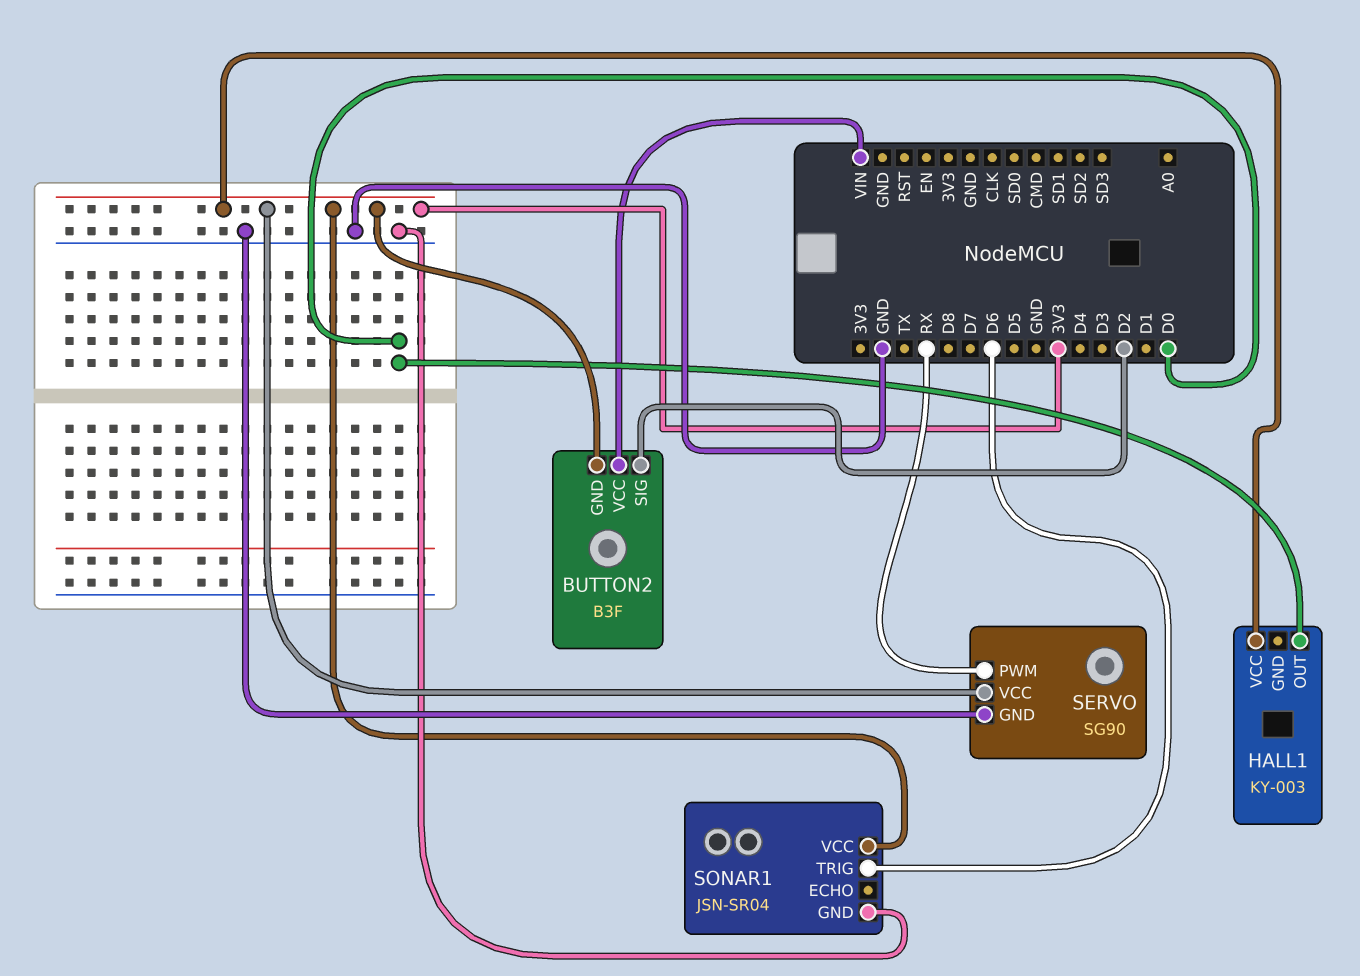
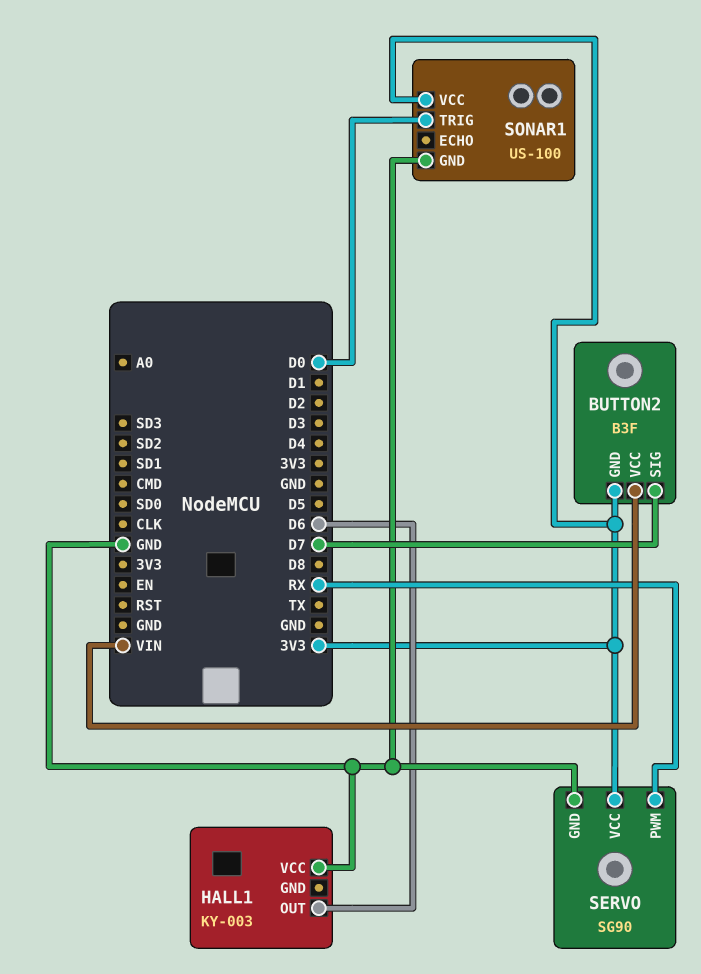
BUTTON2 pin SIG: D2 -> D7
HALL1 pin OUT: D0 -> D6
HALL1 pin VCC: 3V3 -> GND
SONAR1: JSN-SR04 -> US-100
SONAR1 pin TRIG: D6 -> D0

